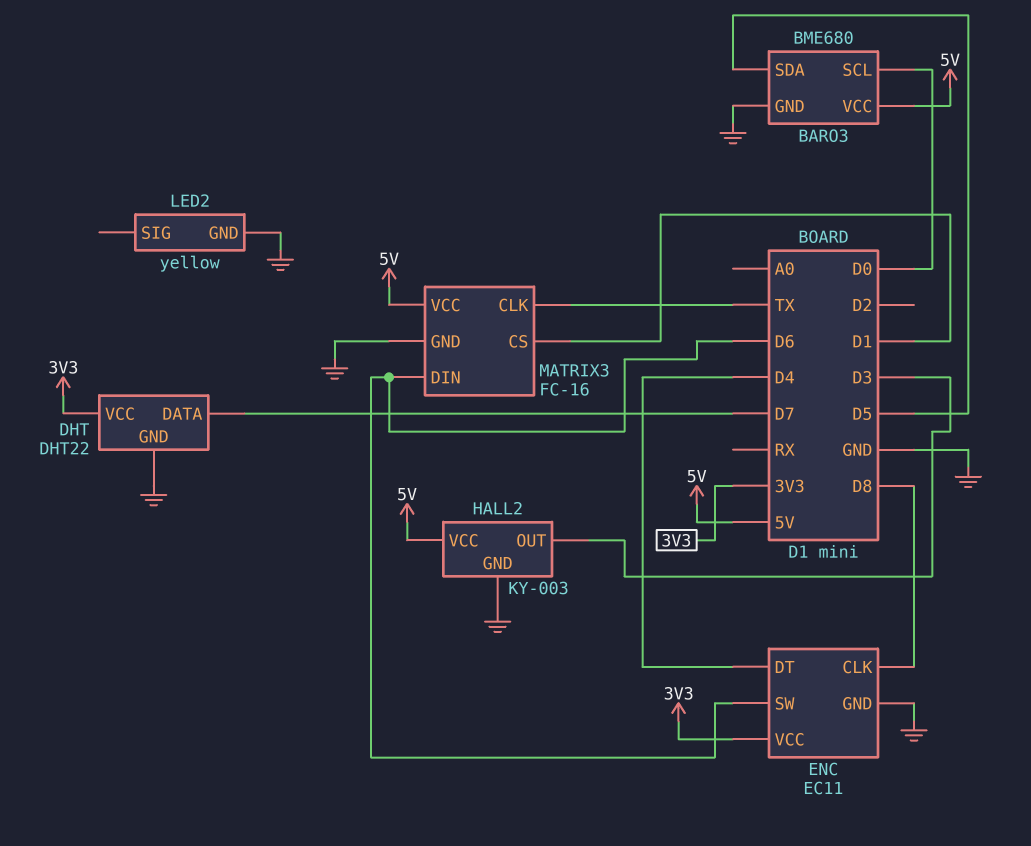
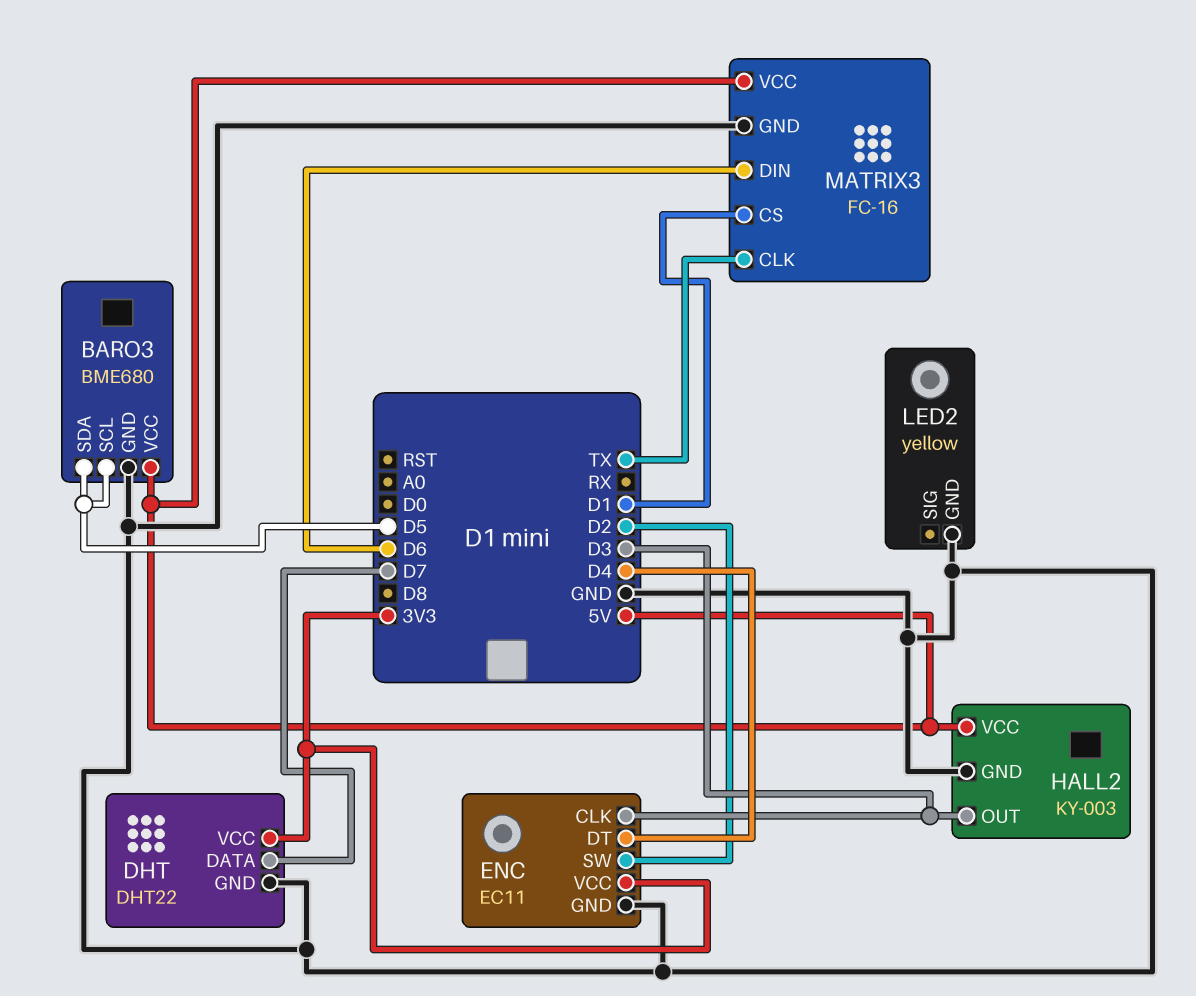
BARO3 pin SCL: D0 -> D5
ENC pin CLK: D8 -> D3
ENC pin SW: D6 -> D2

